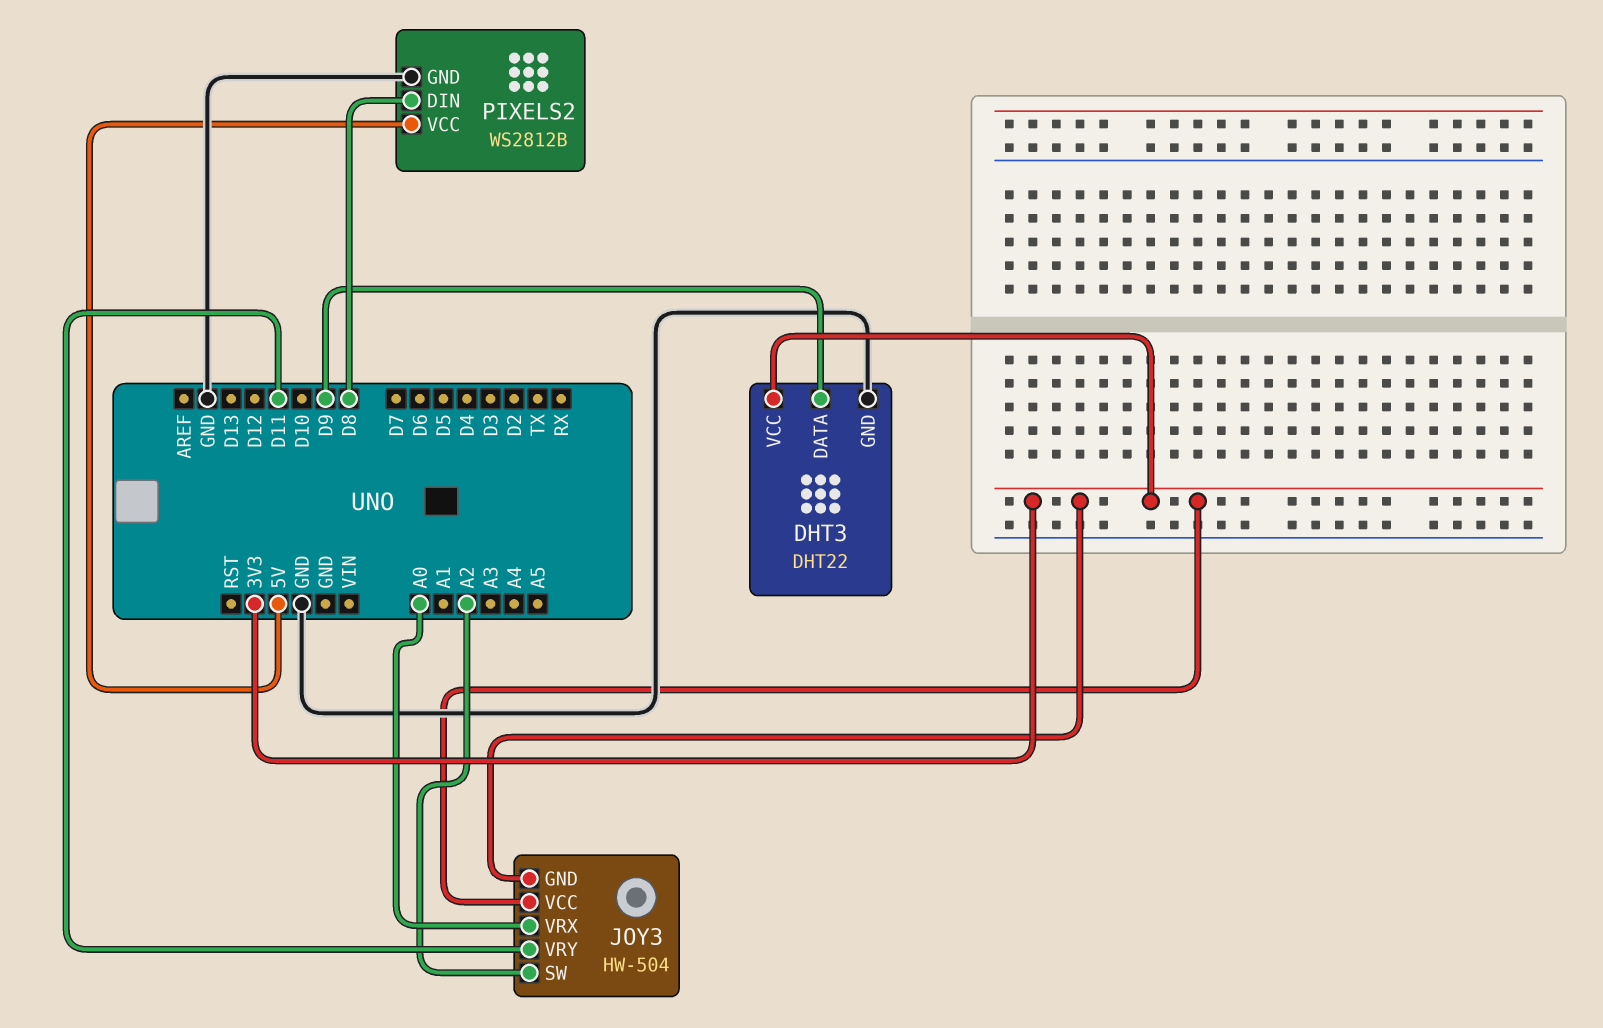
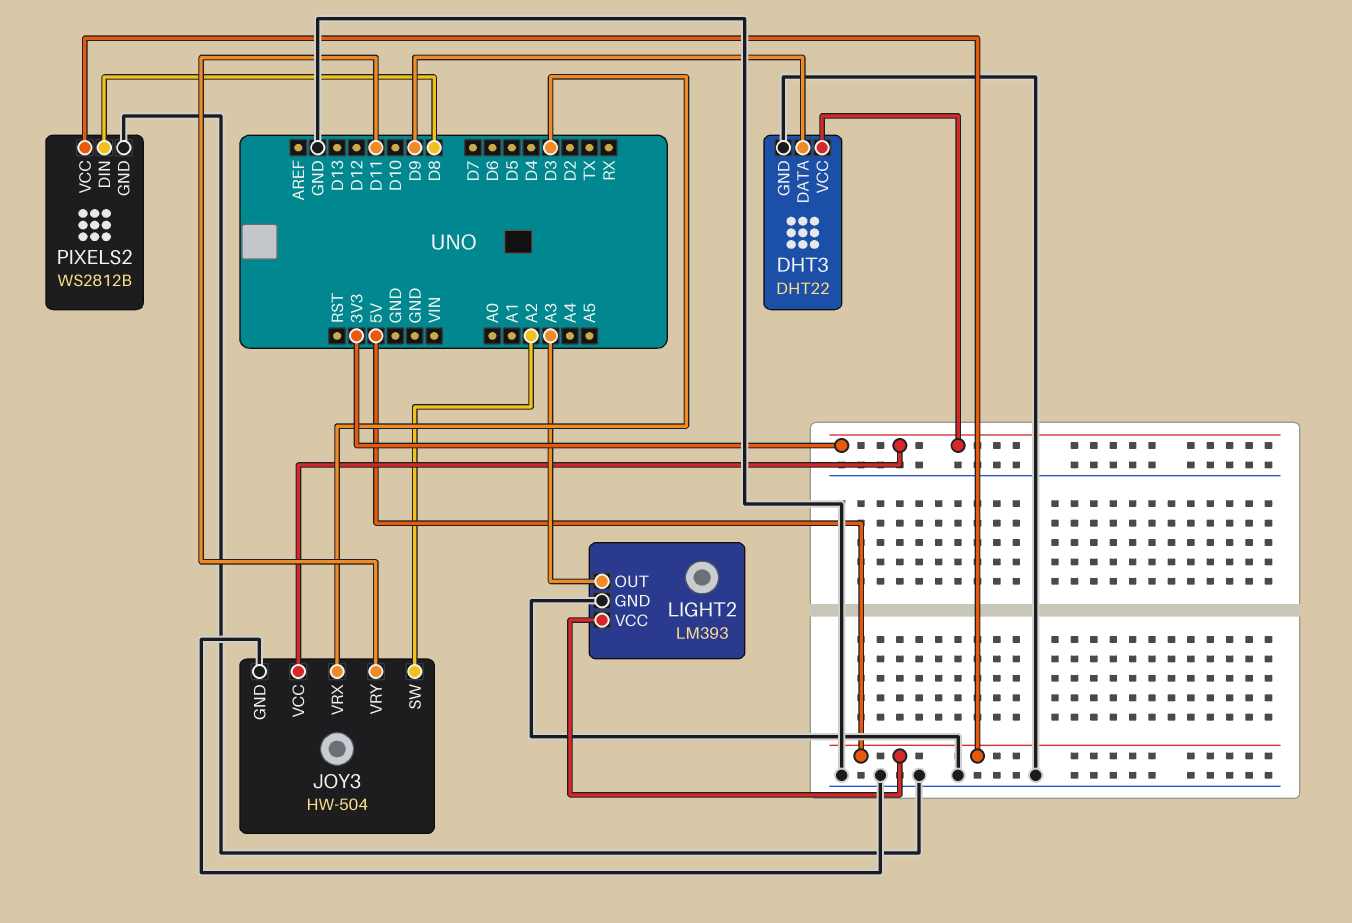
JOY3 pin GND: 3V3 -> GND
JOY3 pin VRX: A0 -> D3
LIGHT2: none -> LM393
LIGHT2 pin GND: none -> GND
LIGHT2 pin OUT: none -> A3
LIGHT2 pin VCC: none -> 5V

